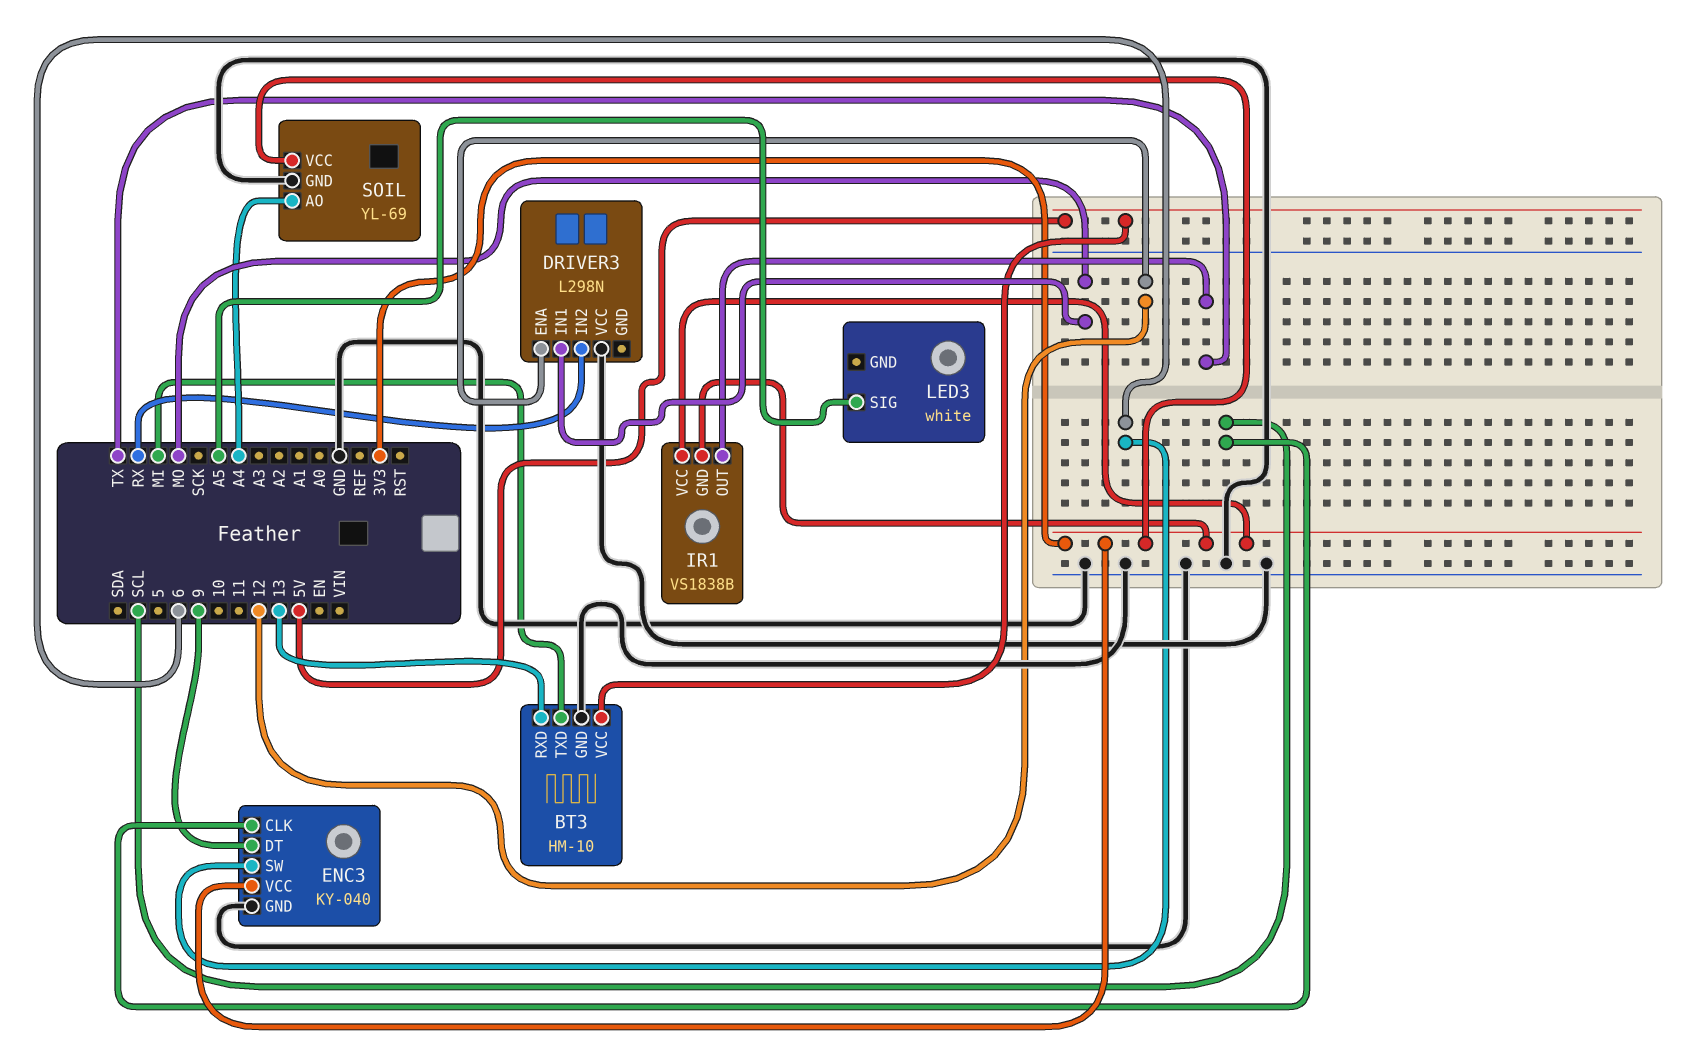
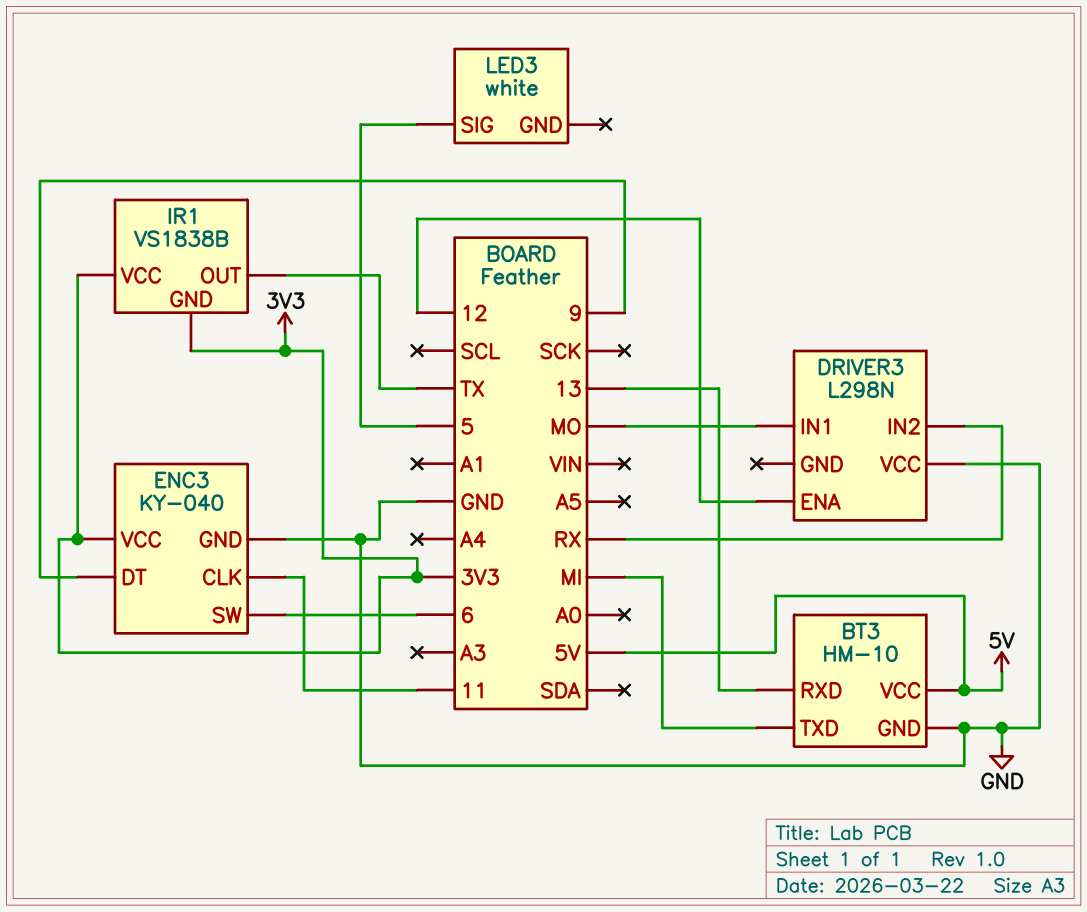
ENC3 pin CLK: SCL -> 11
LED3 pin SIG: A5 -> 5
SOIL: YL-69 -> none
SOIL pin AO: A4 -> none
SOIL pin GND: GND -> none
SOIL pin VCC: 3V3 -> none

